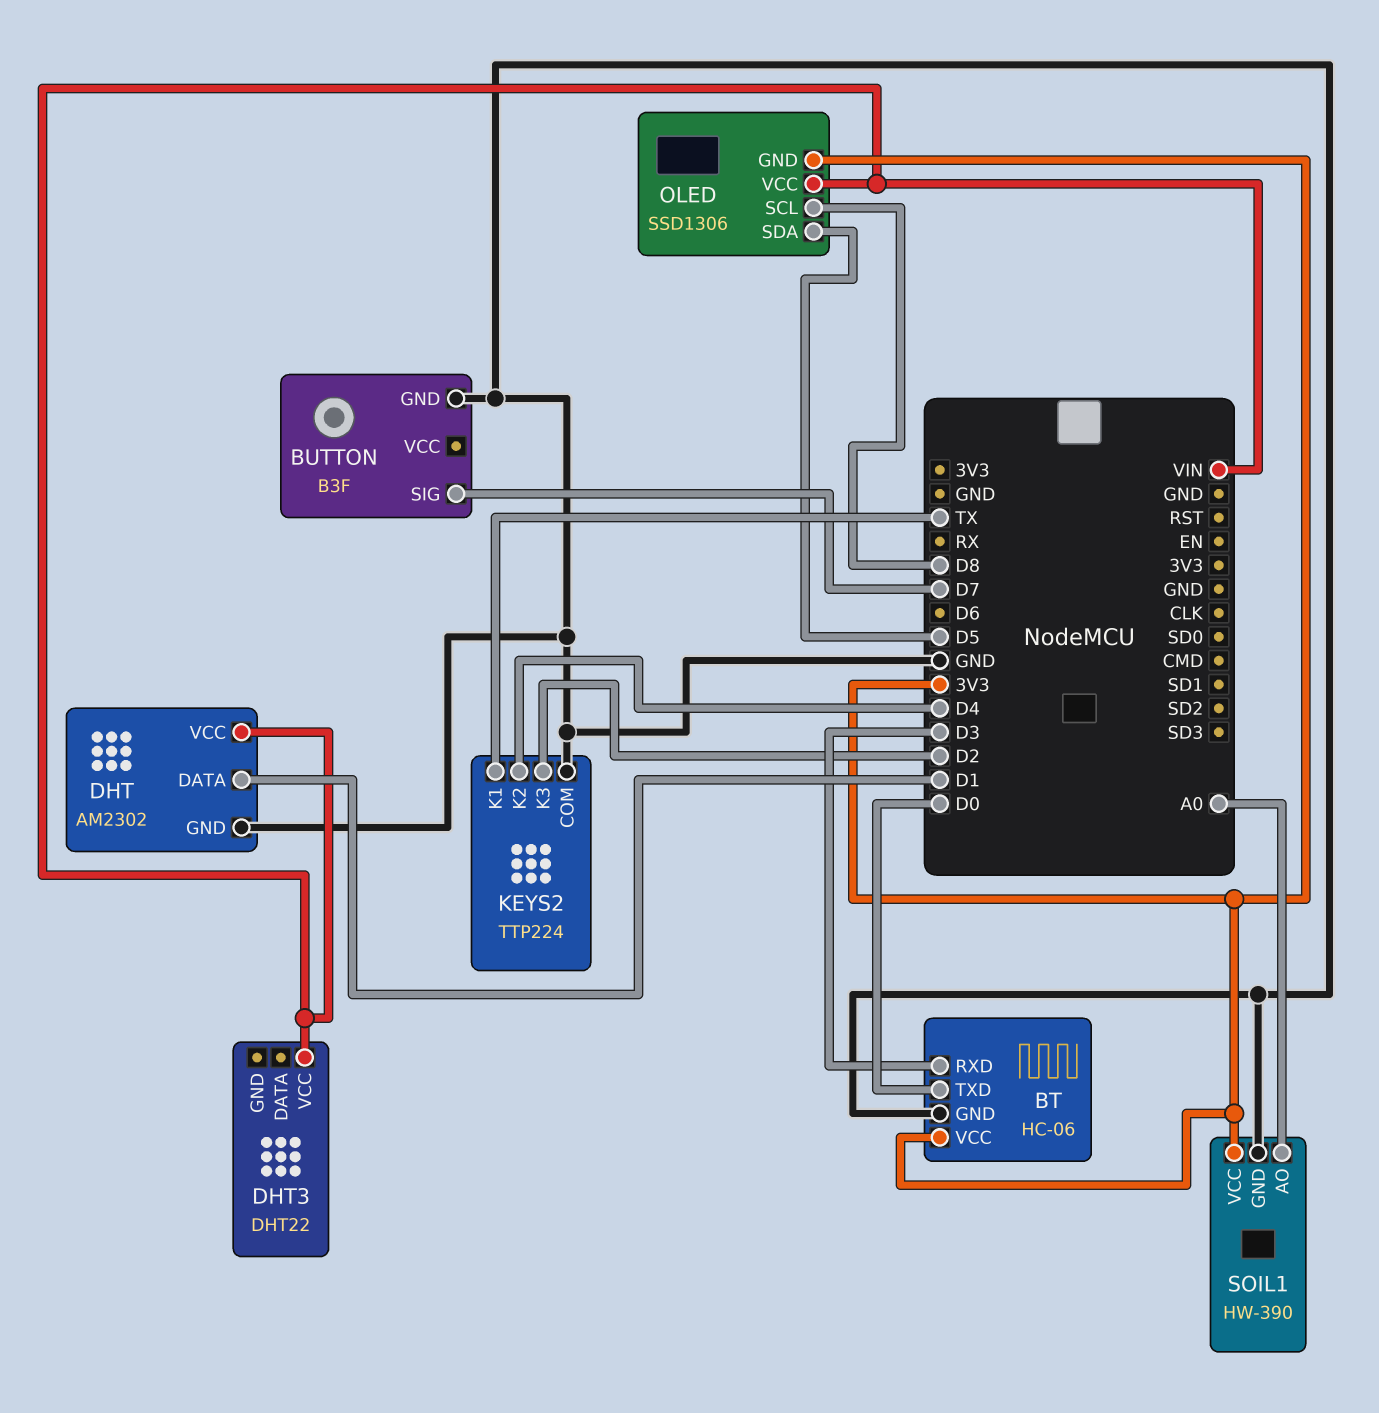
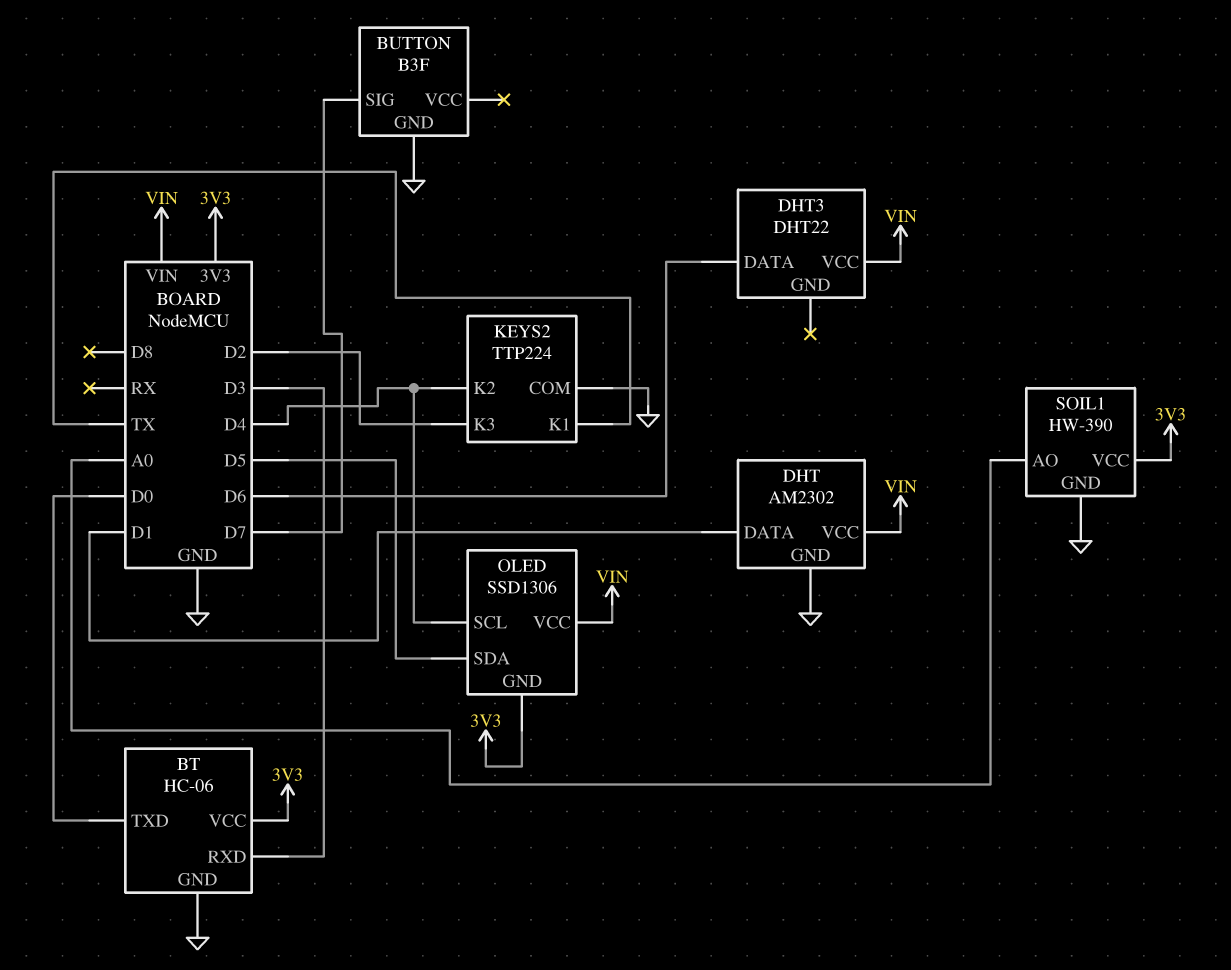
DHT3 pin DATA: none -> D6
OLED pin SCL: D8 -> D4

